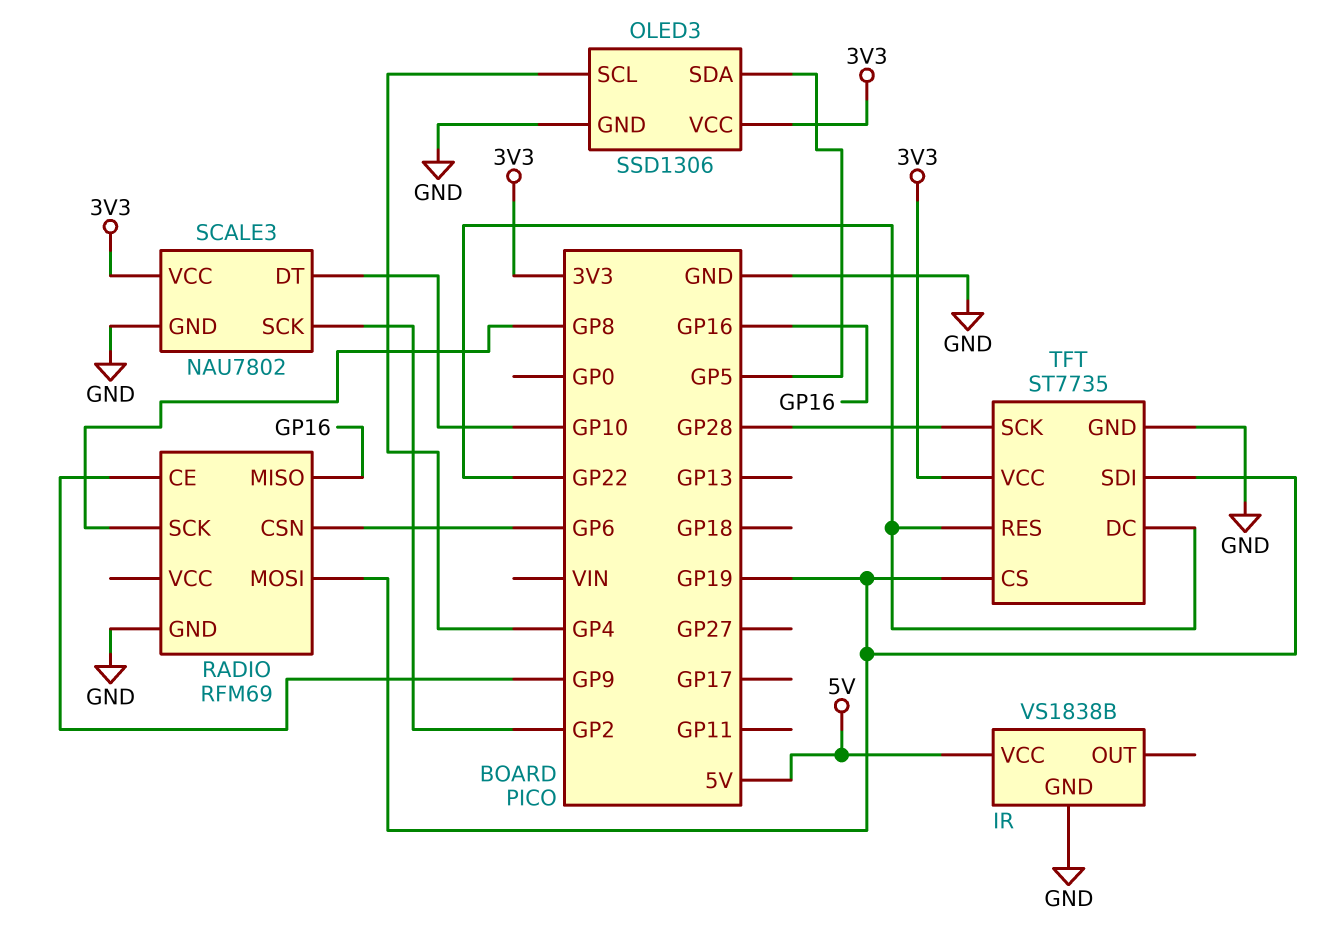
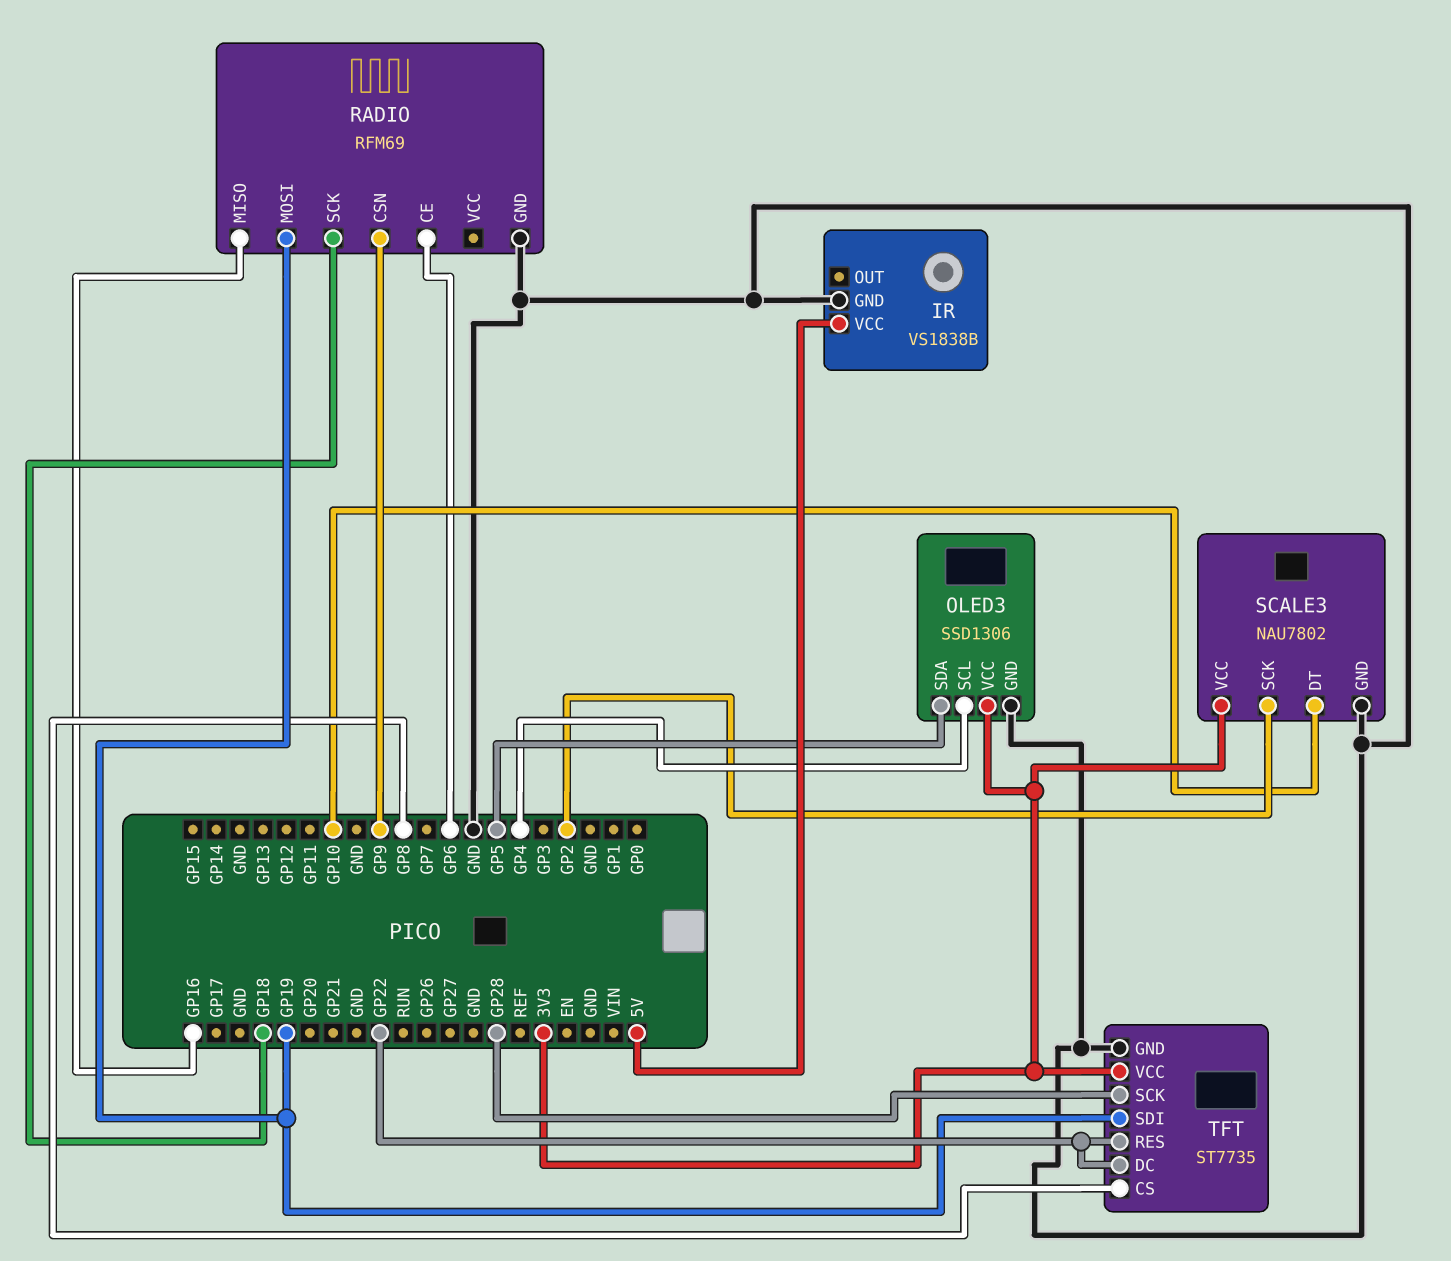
RADIO pin CE: GP9 -> GP6
RADIO pin CSN: GP6 -> GP9
RADIO pin SCK: GP8 -> GP18
TFT pin CS: GP19 -> GP8

